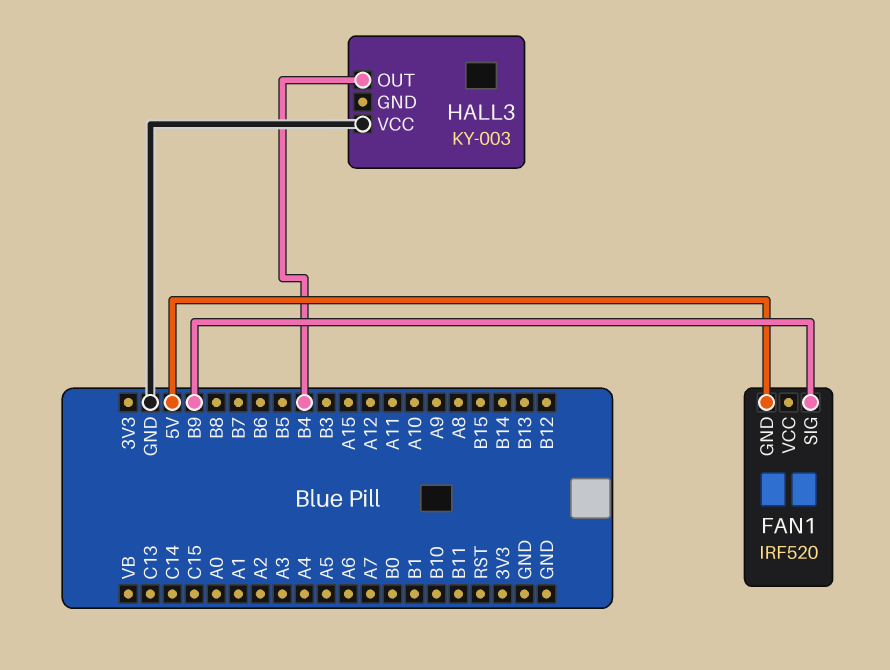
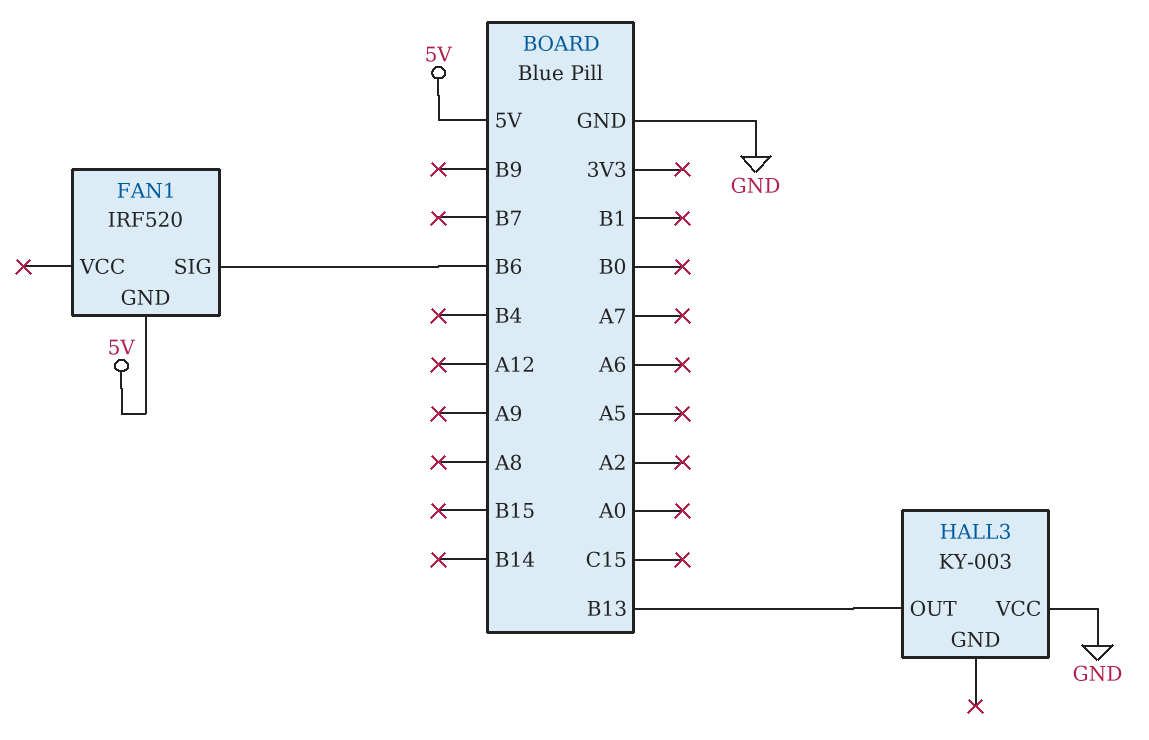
FAN1 pin SIG: B9 -> B6
HALL3 pin OUT: B4 -> B13

